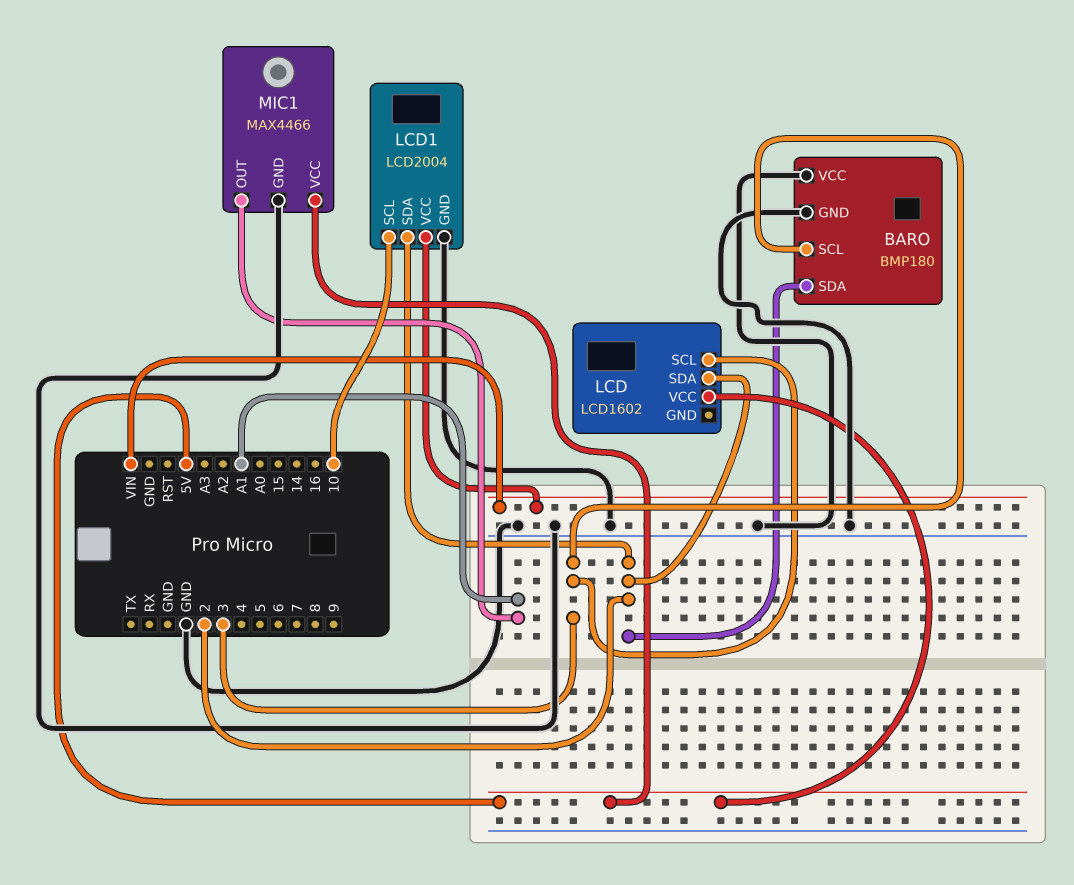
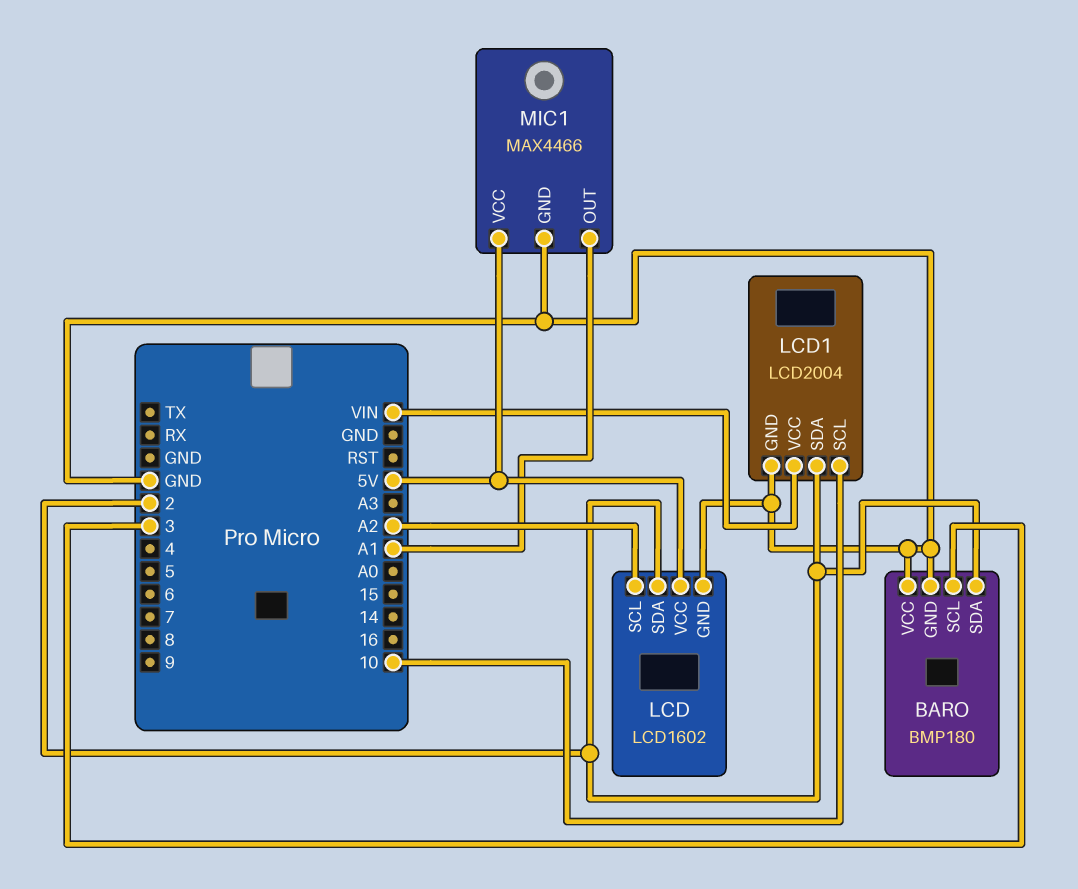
LCD pin GND: none -> GND
LCD pin SCL: 3 -> A2

